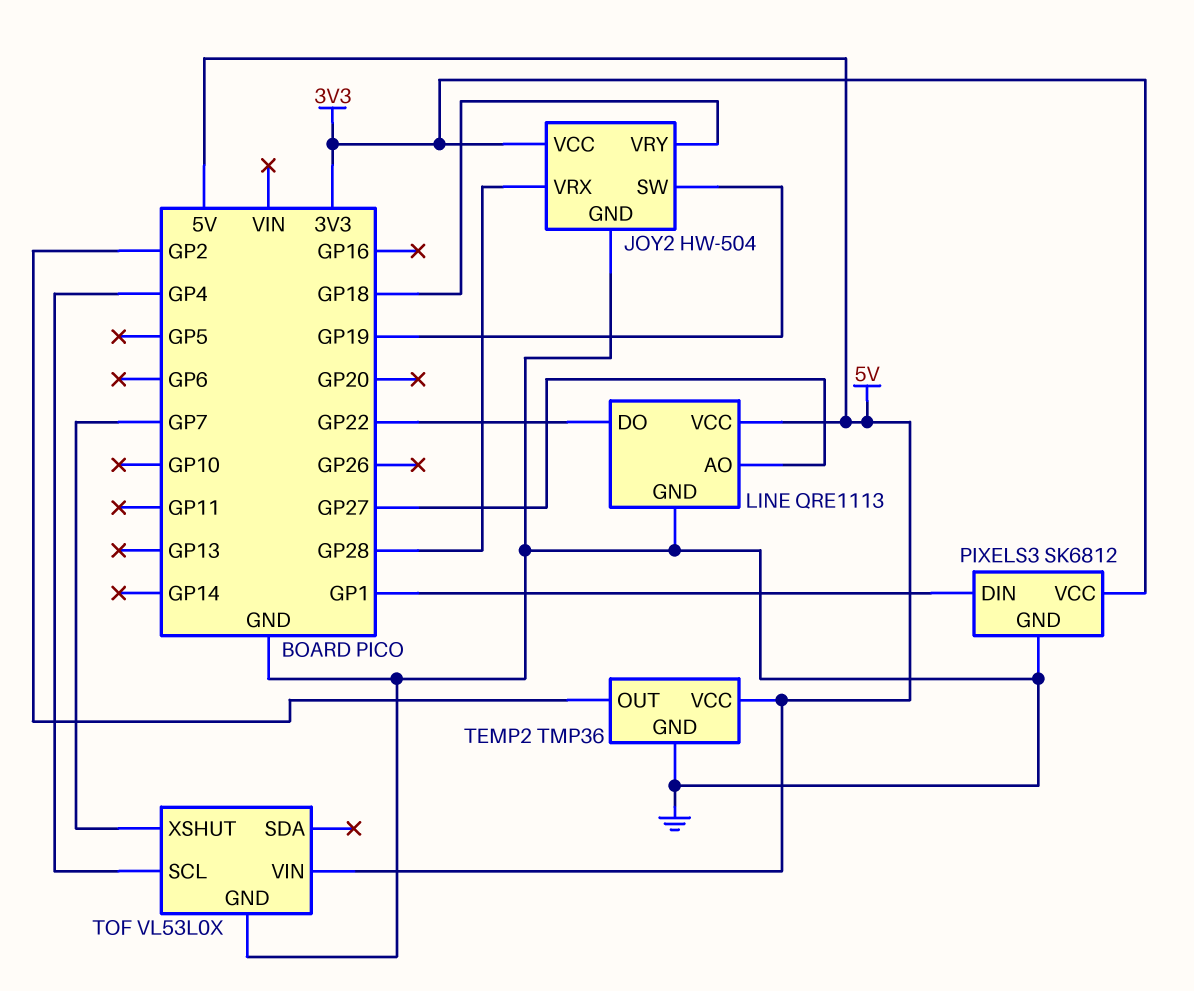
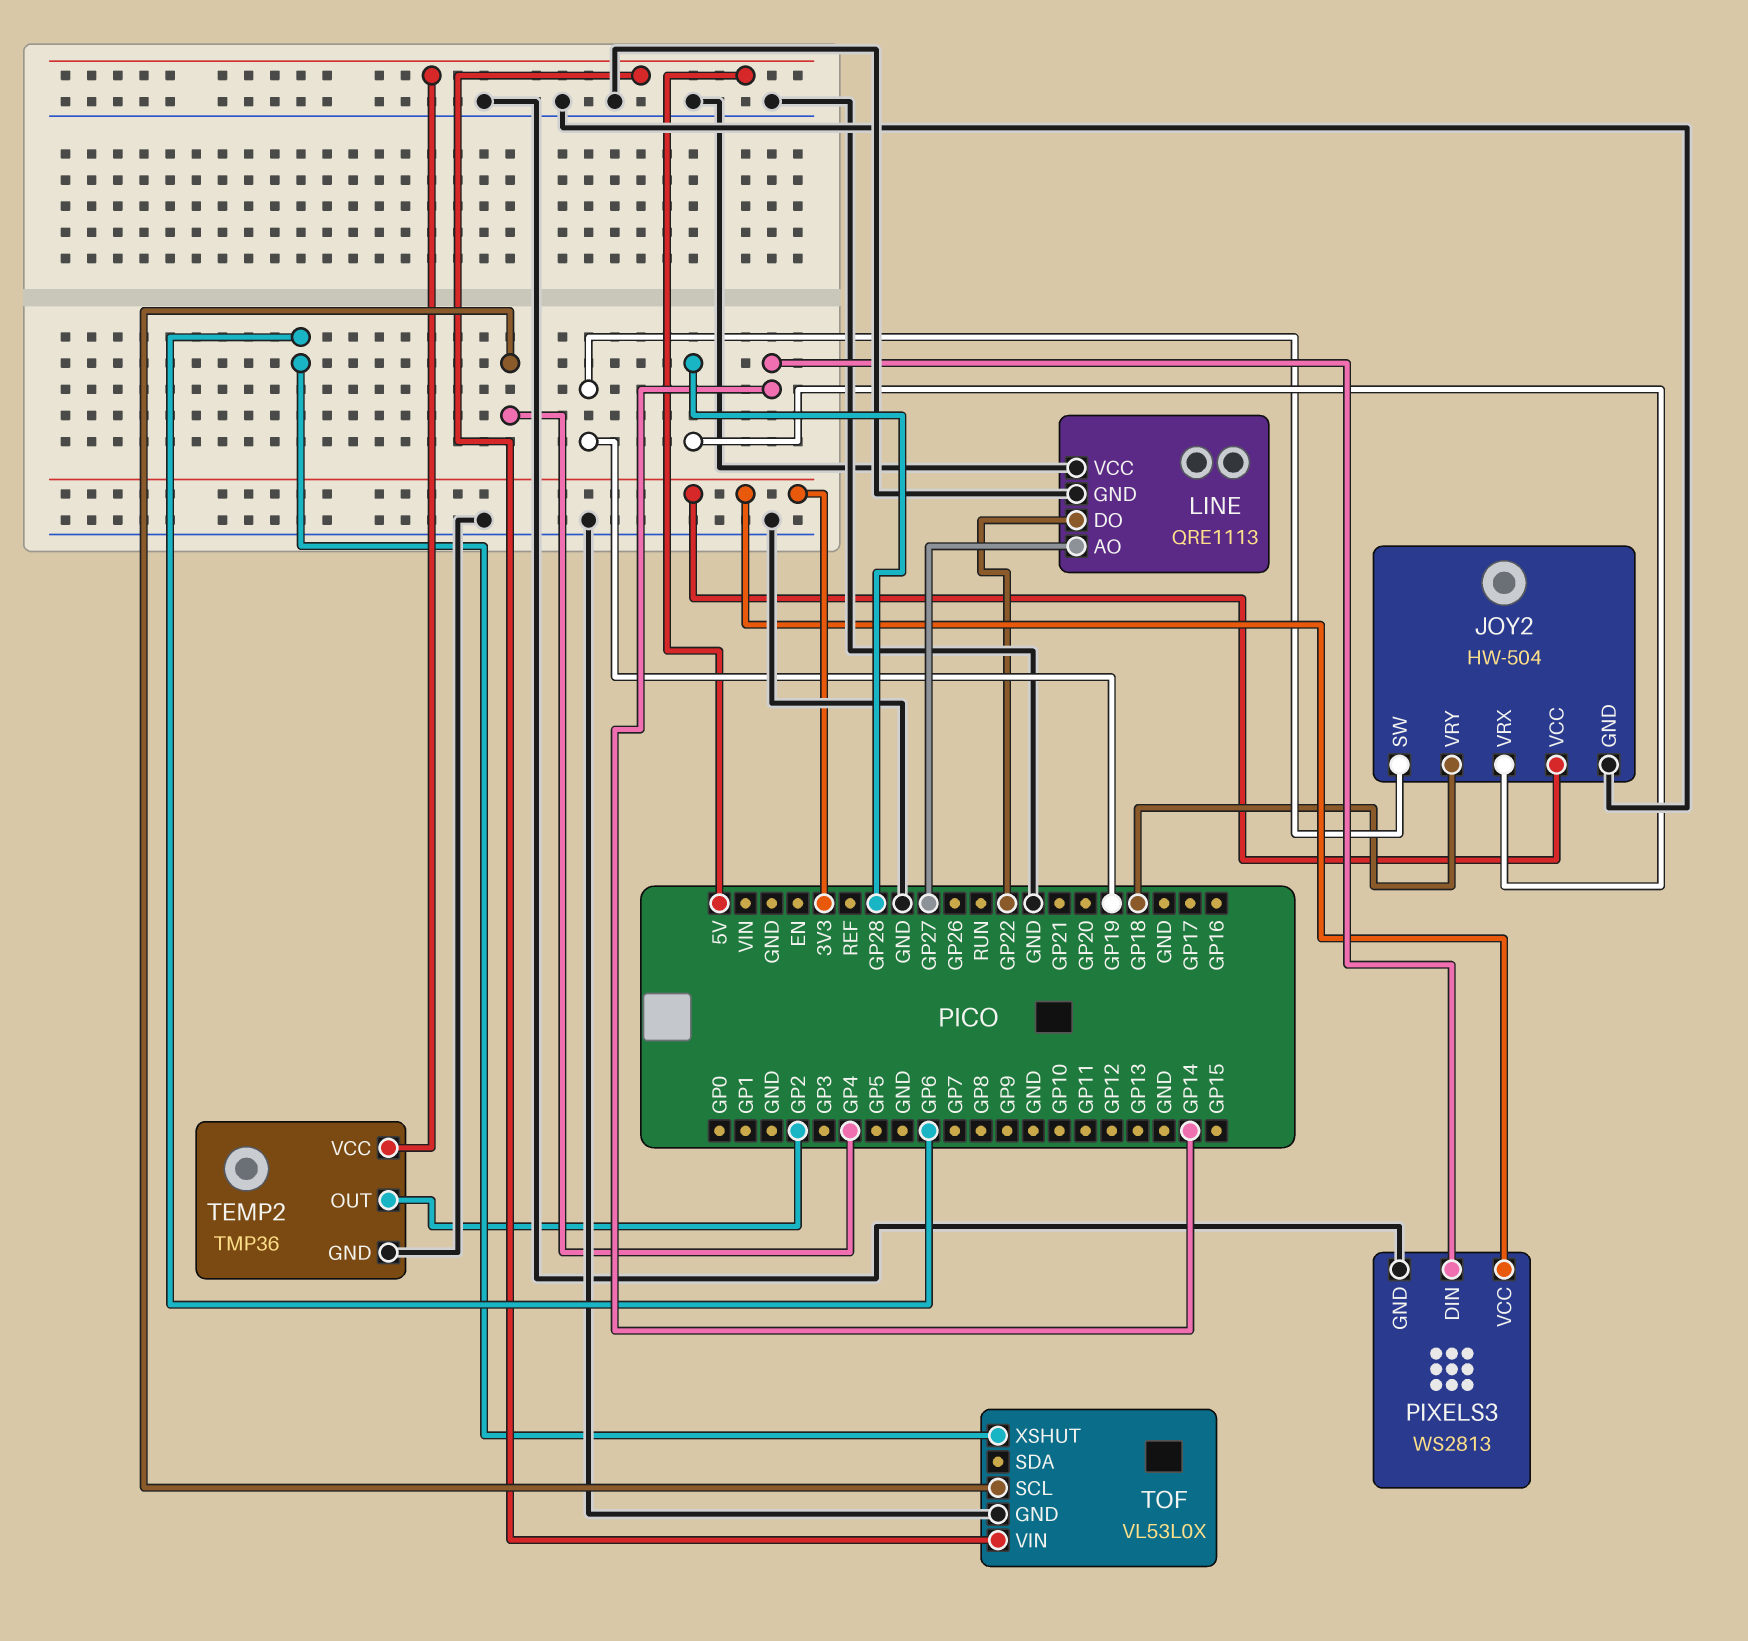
LINE pin VCC: 5V -> GND
PIXELS3: SK6812 -> WS2813
PIXELS3 pin DIN: GP1 -> GP14
TOF pin XSHUT: GP7 -> GP6

